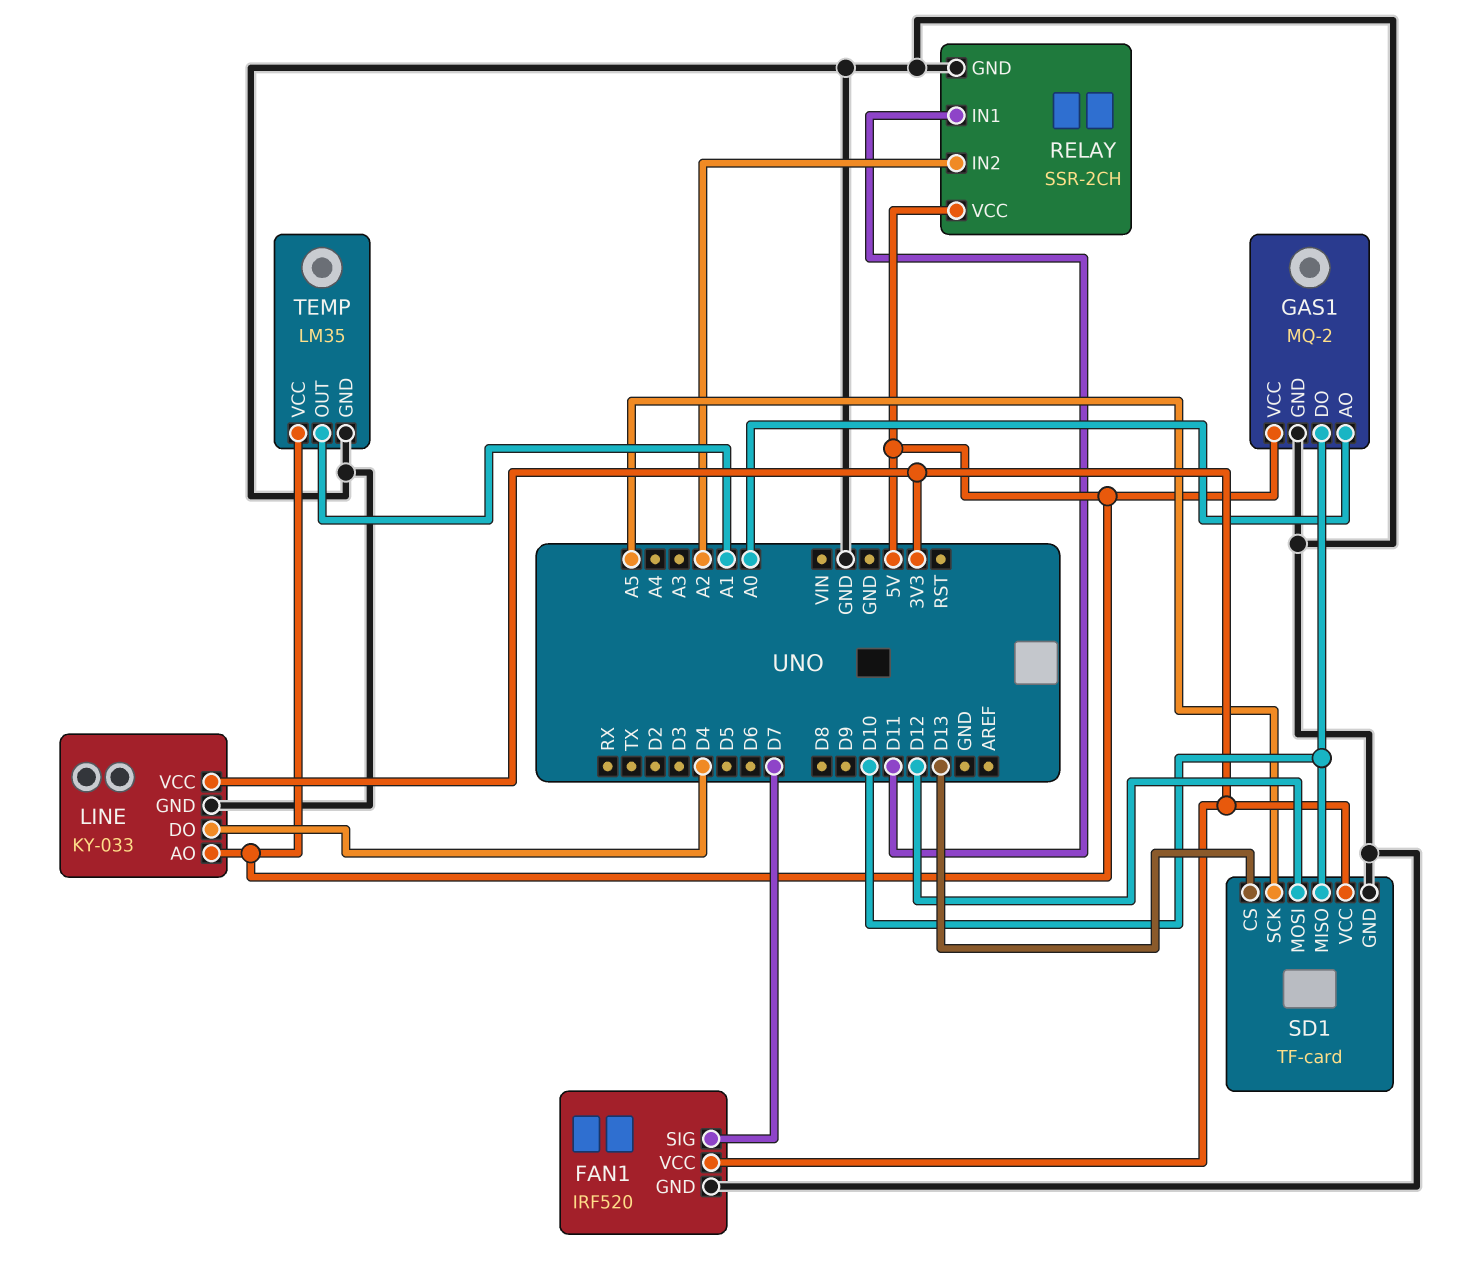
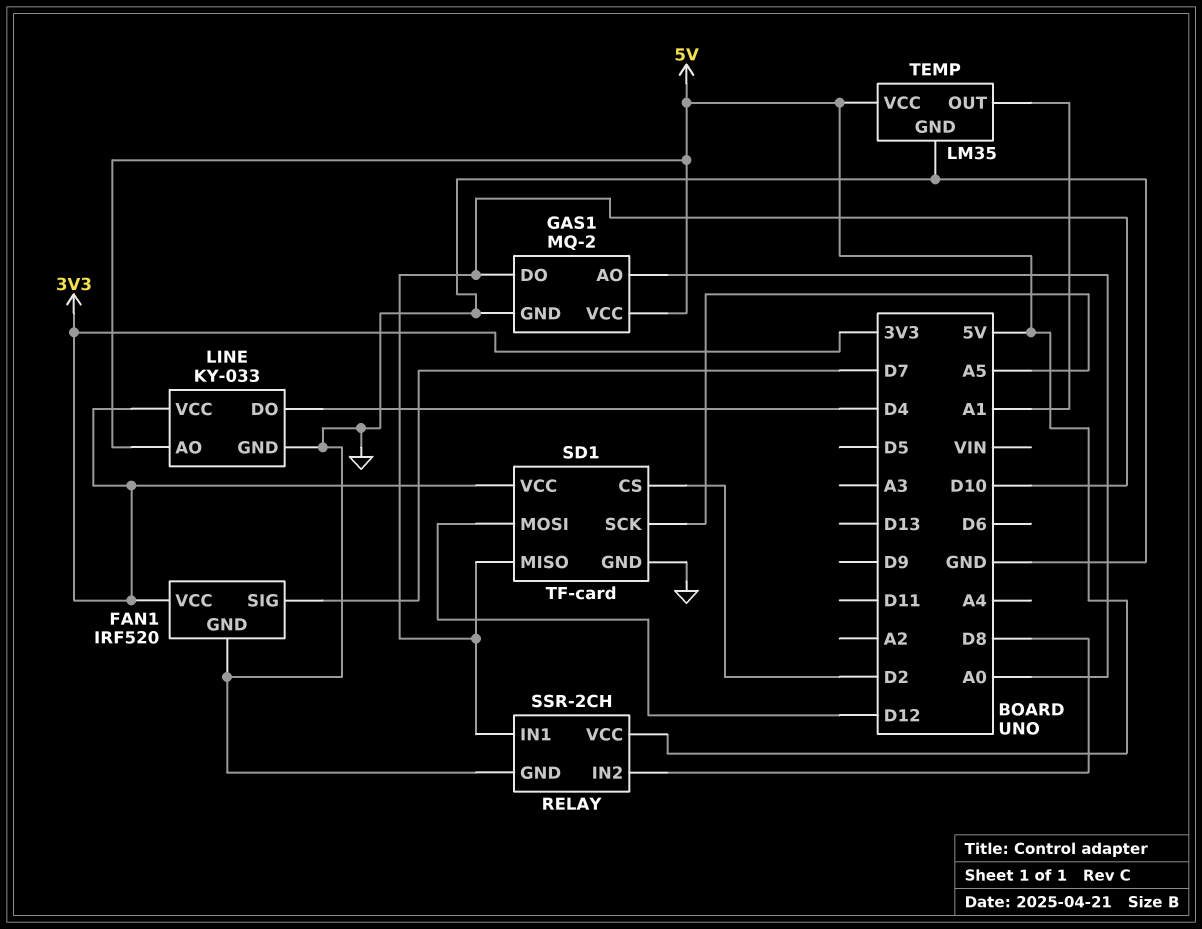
RELAY pin IN1: D11 -> D10
RELAY pin IN2: A2 -> D8
SD1 pin CS: D13 -> D2

